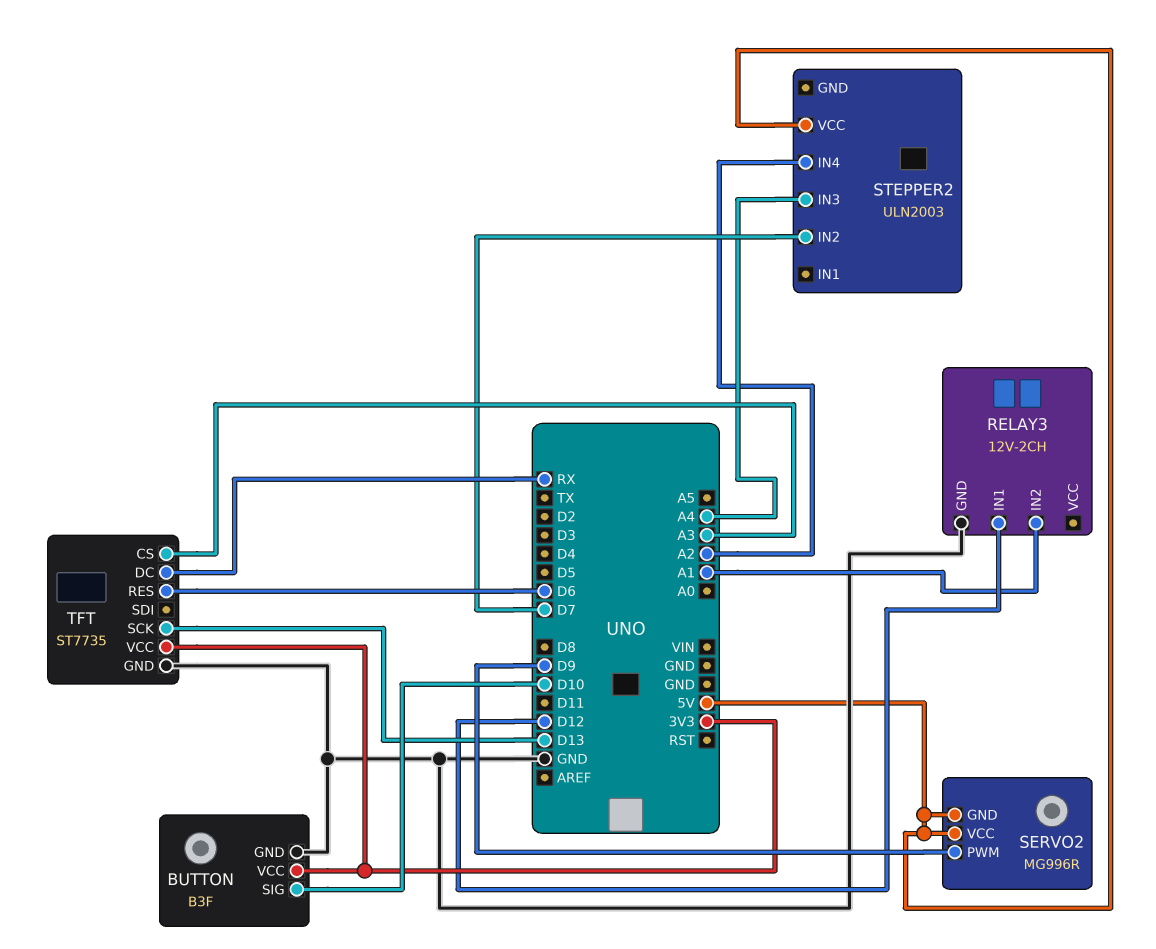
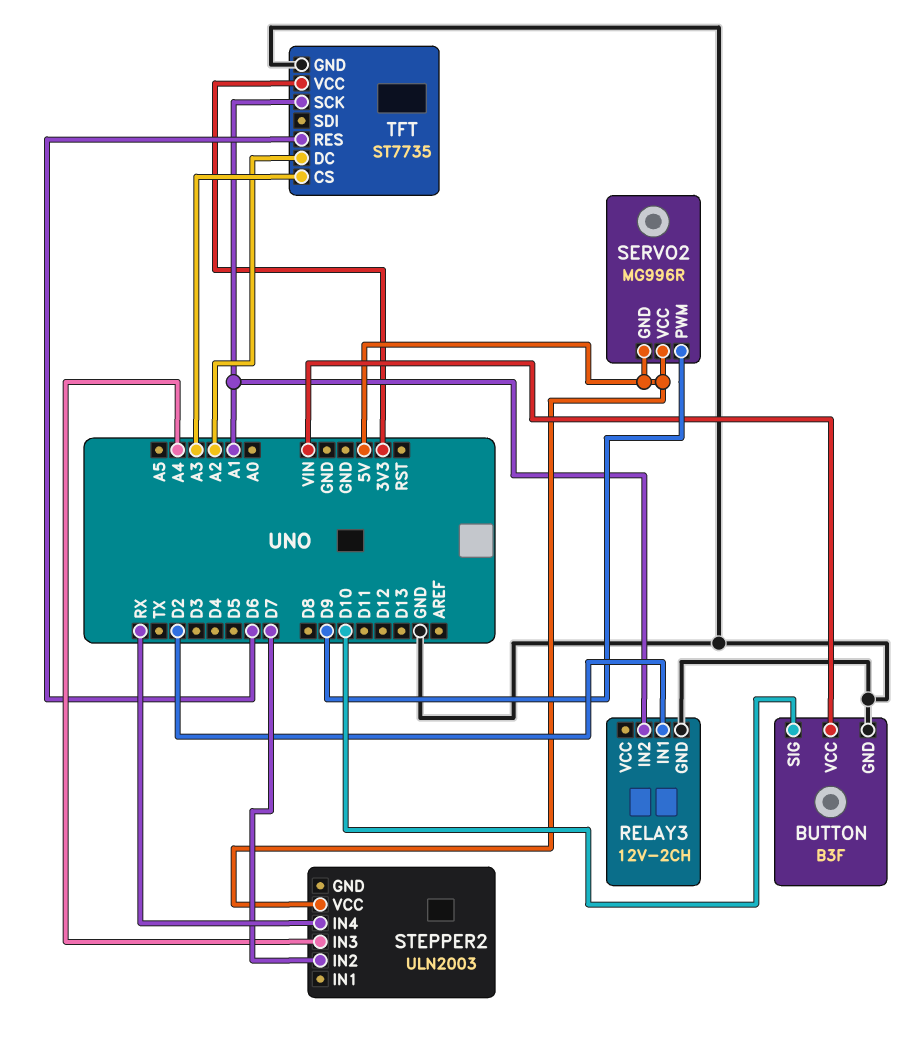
BUTTON pin VCC: 3V3 -> VIN
RELAY3 pin IN1: D12 -> D2
STEPPER2 pin IN4: A2 -> RX
TFT pin DC: RX -> A2
TFT pin SCK: D13 -> A1

